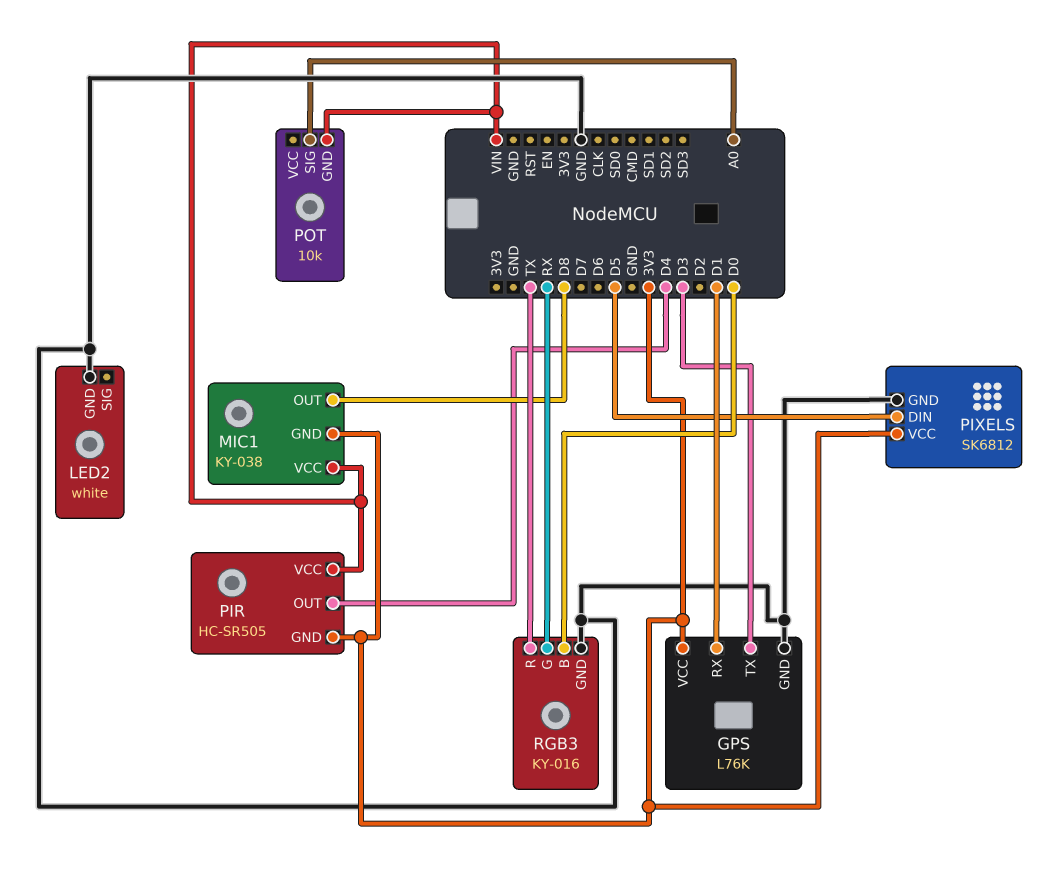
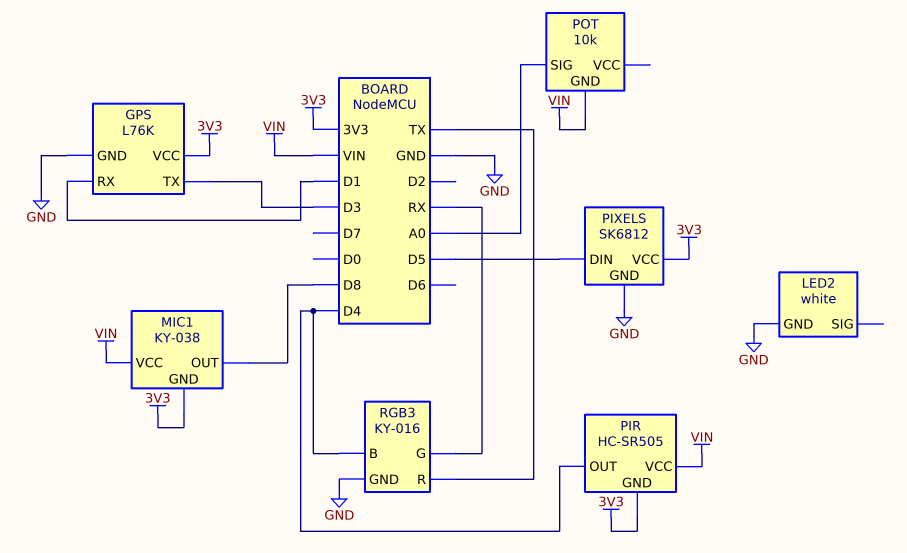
RGB3 pin B: D0 -> D4

